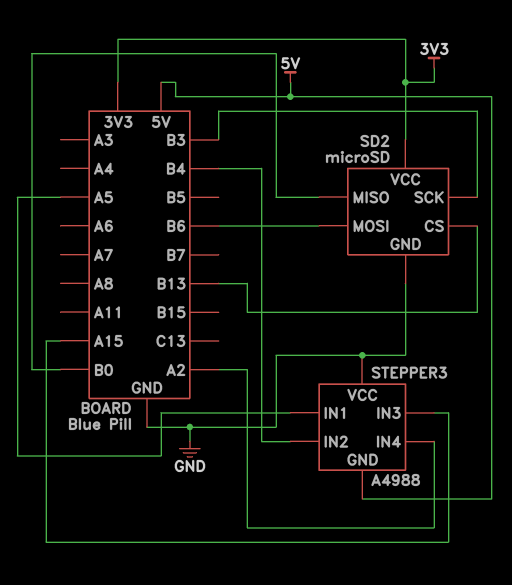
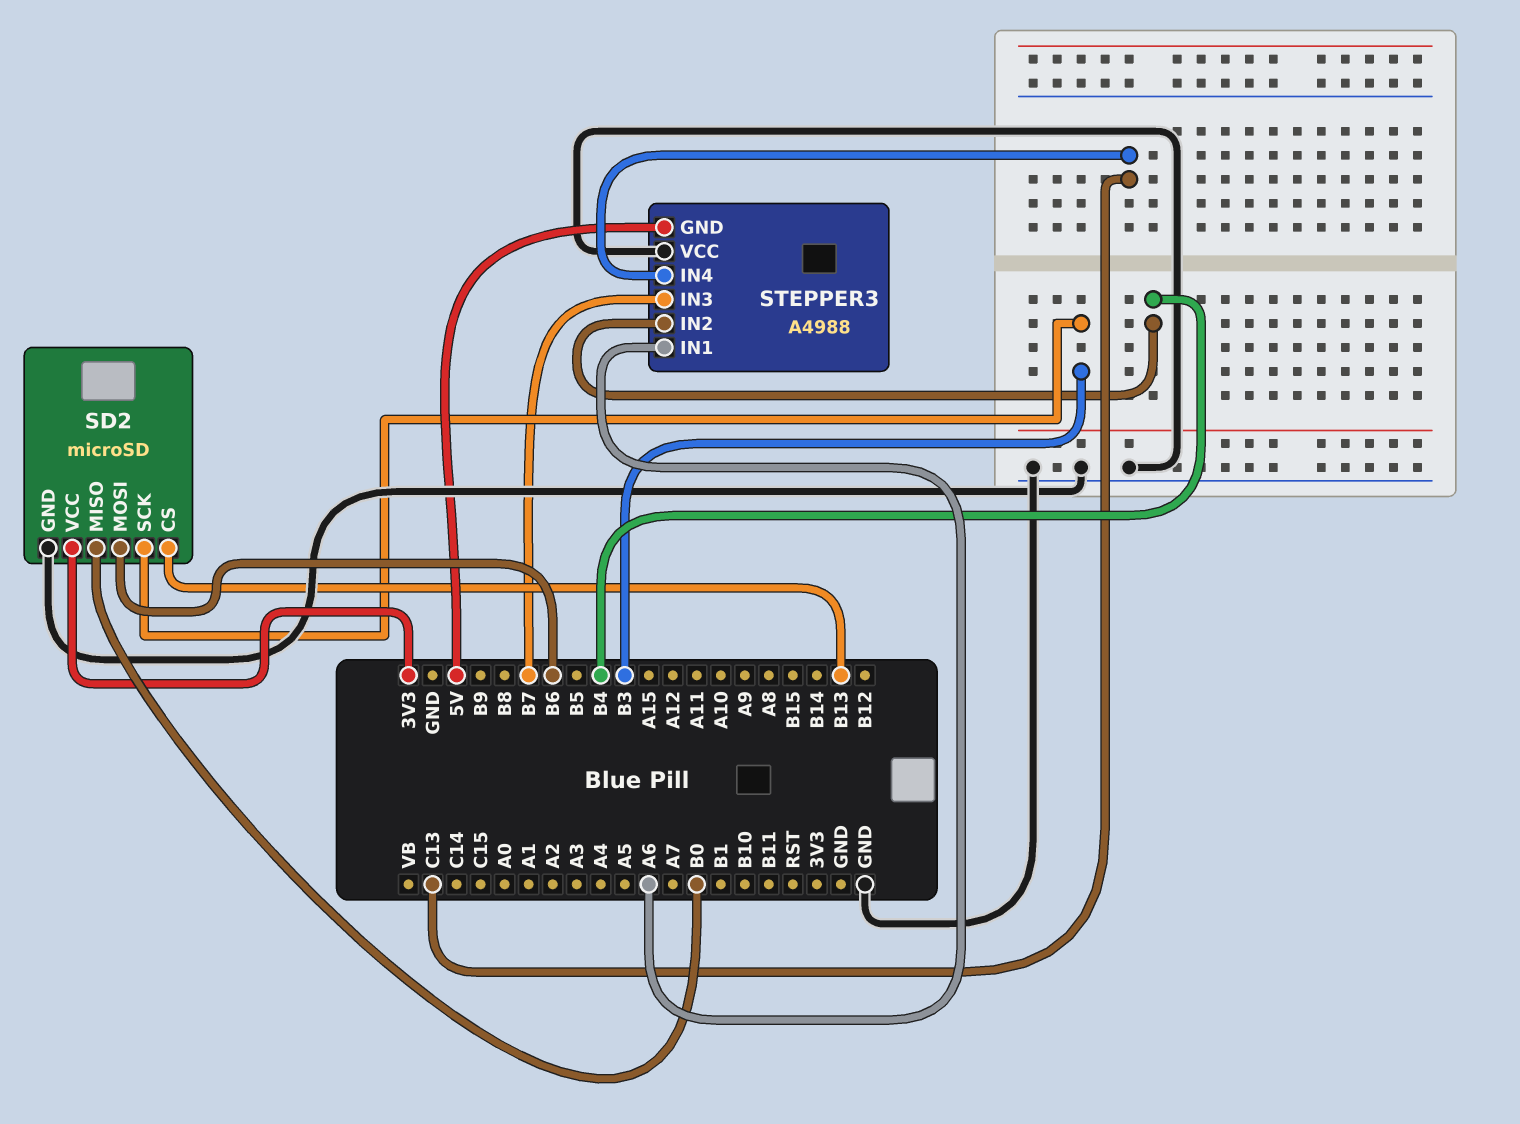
STEPPER3 pin IN1: A5 -> A6
STEPPER3 pin IN3: A15 -> B7
STEPPER3 pin IN4: A2 -> C13

